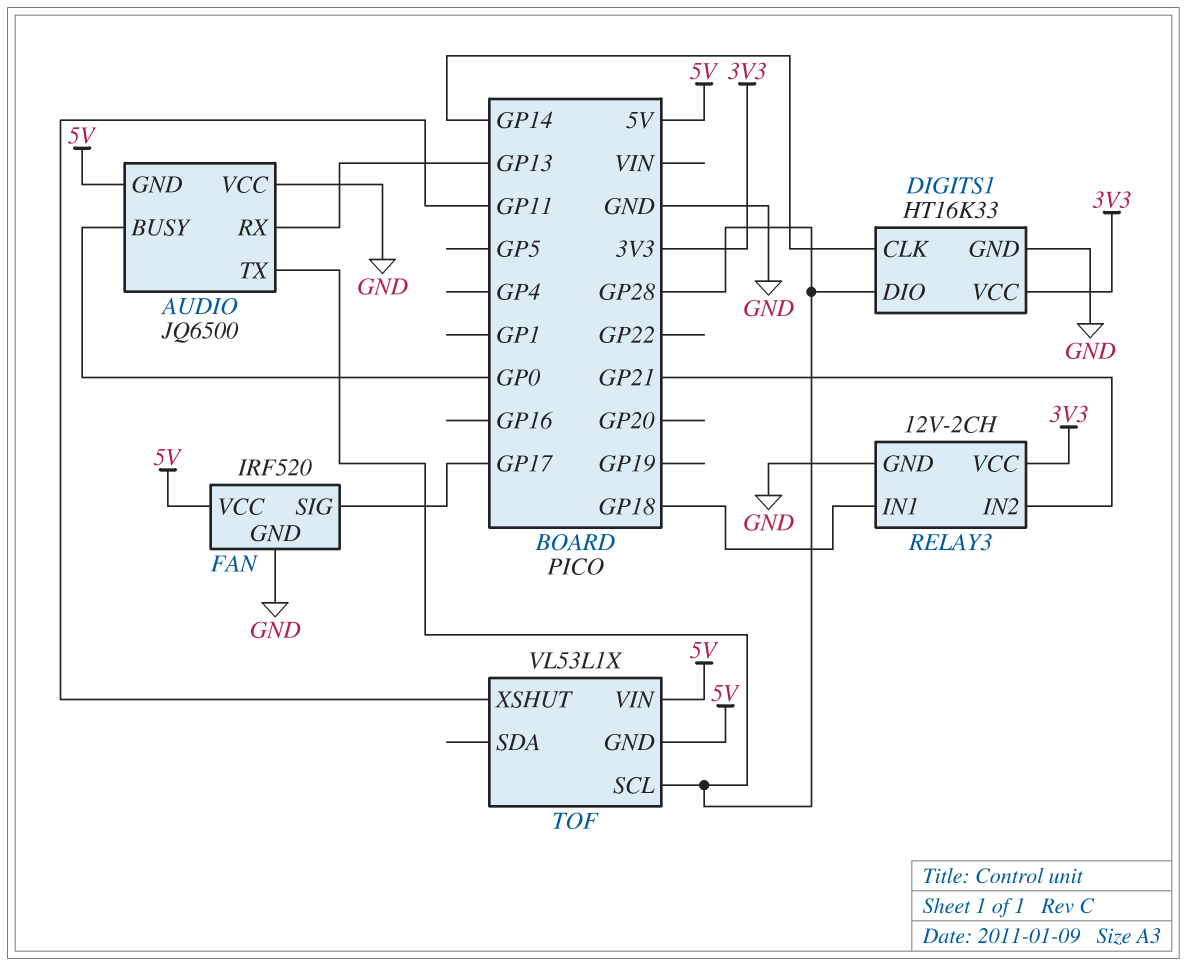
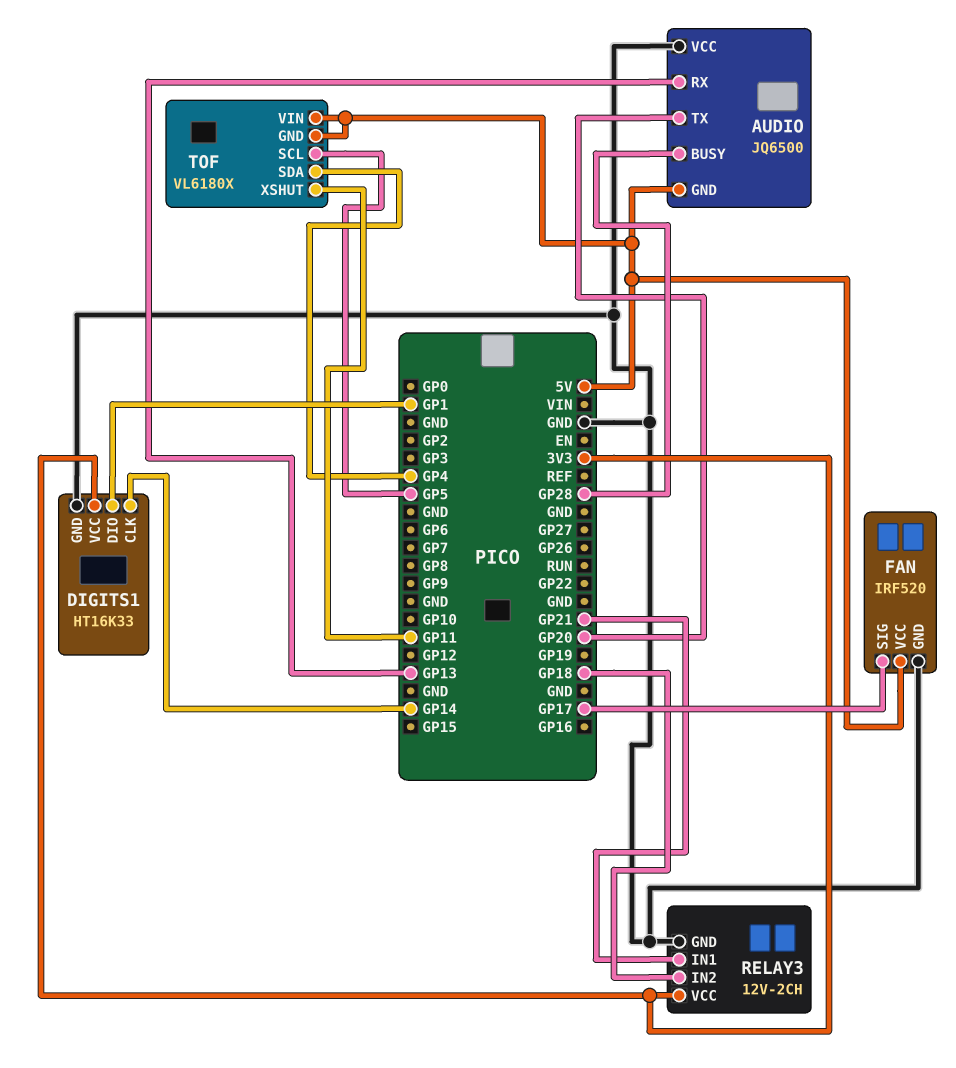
AUDIO pin BUSY: GP0 -> GP28
AUDIO pin TX: GP28 -> GP20
DIGITS1 pin DIO: GP28 -> GP1
RELAY3 pin IN1: GP18 -> GP21
RELAY3 pin IN2: GP21 -> GP18
TOF: VL53L1X -> VL6180X
TOF pin SCL: GP28 -> GP5
TOF pin SDA: none -> GP4

